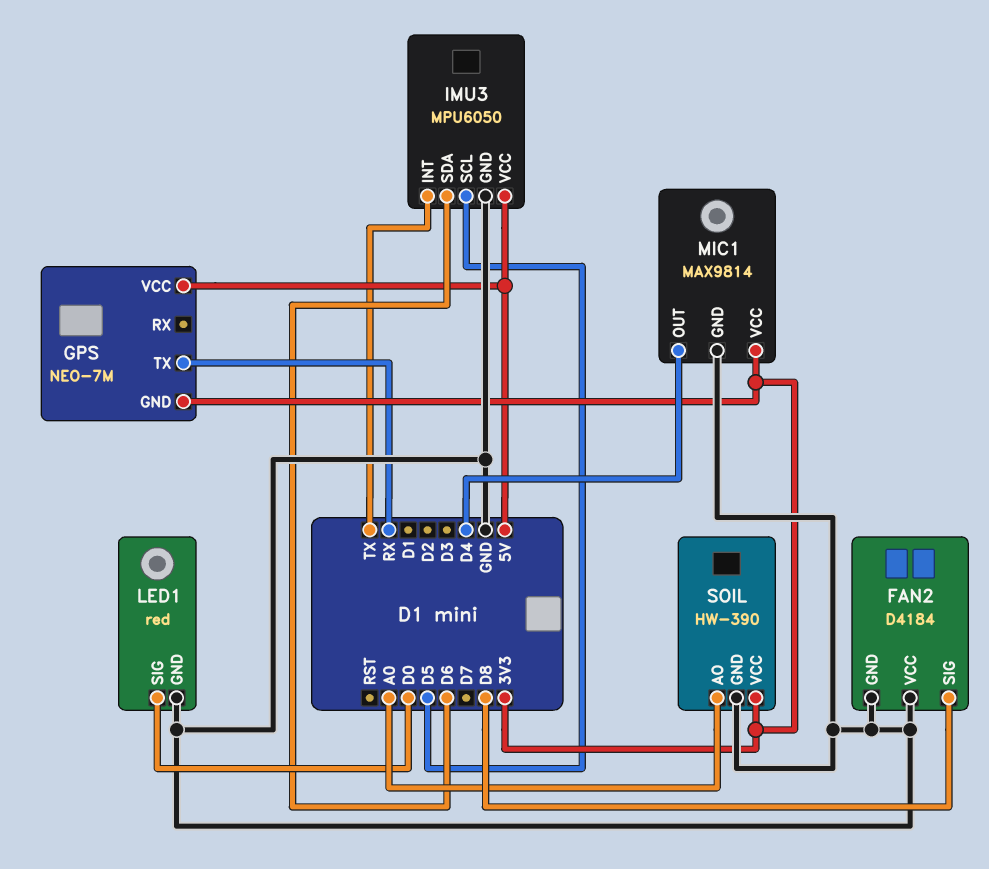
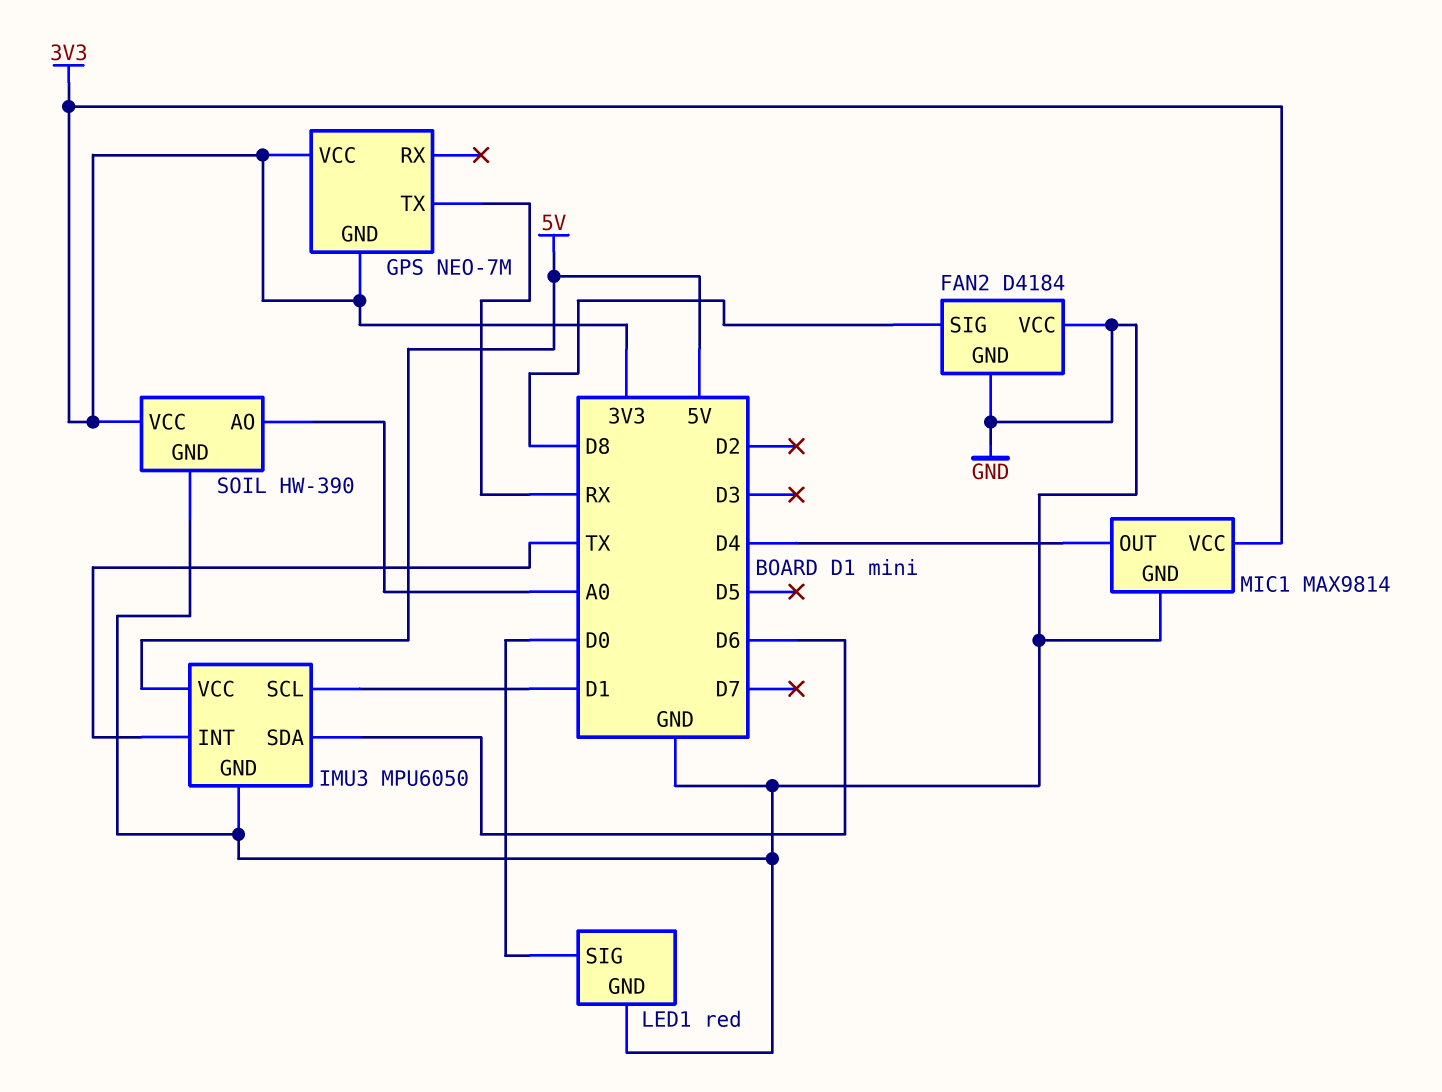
GPS pin VCC: 5V -> 3V3
IMU3 pin SCL: D5 -> D1

